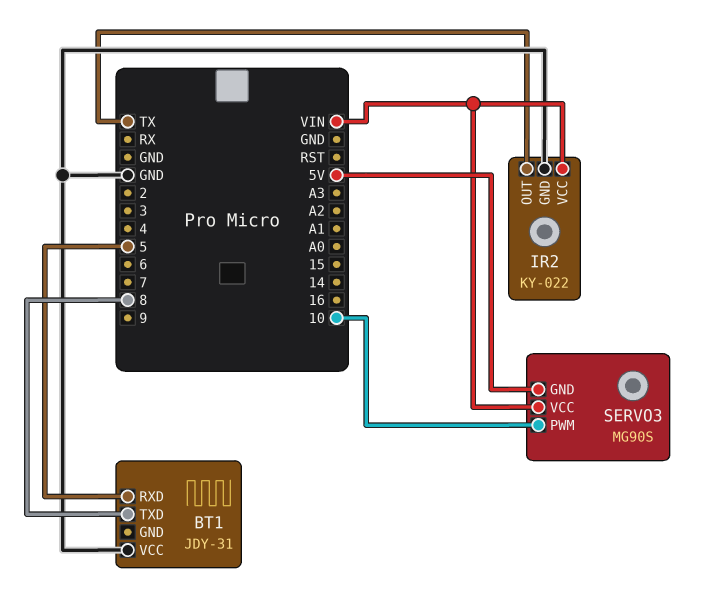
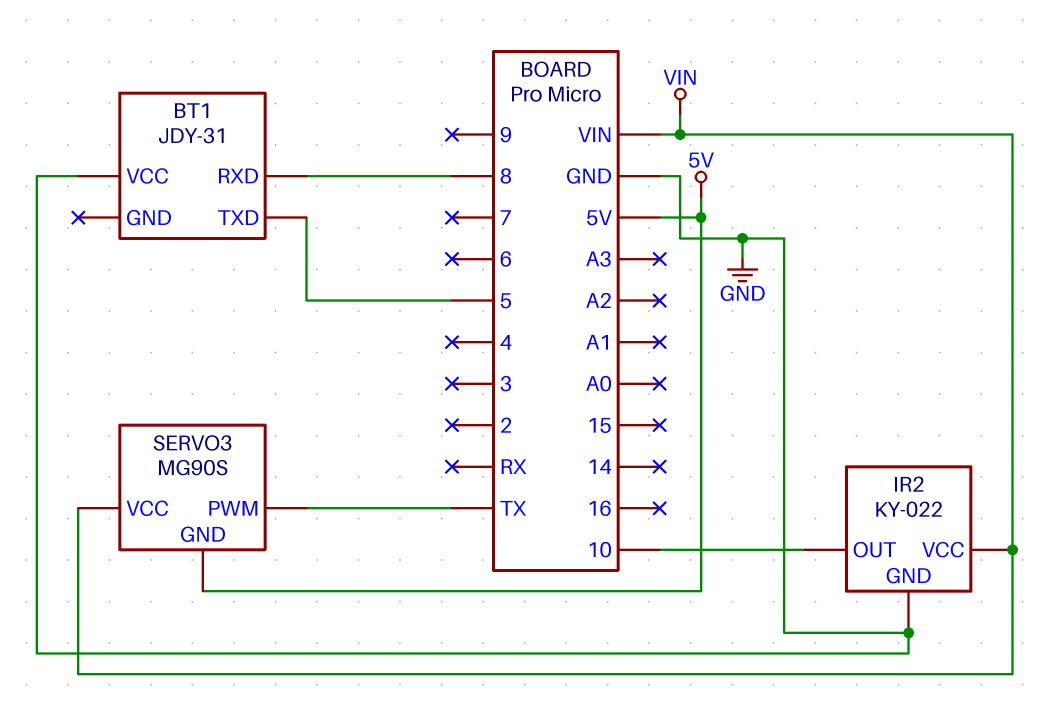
BT1 pin RXD: 5 -> 8
BT1 pin TXD: 8 -> 5
IR2 pin OUT: TX -> 10
SERVO3 pin PWM: 10 -> TX

